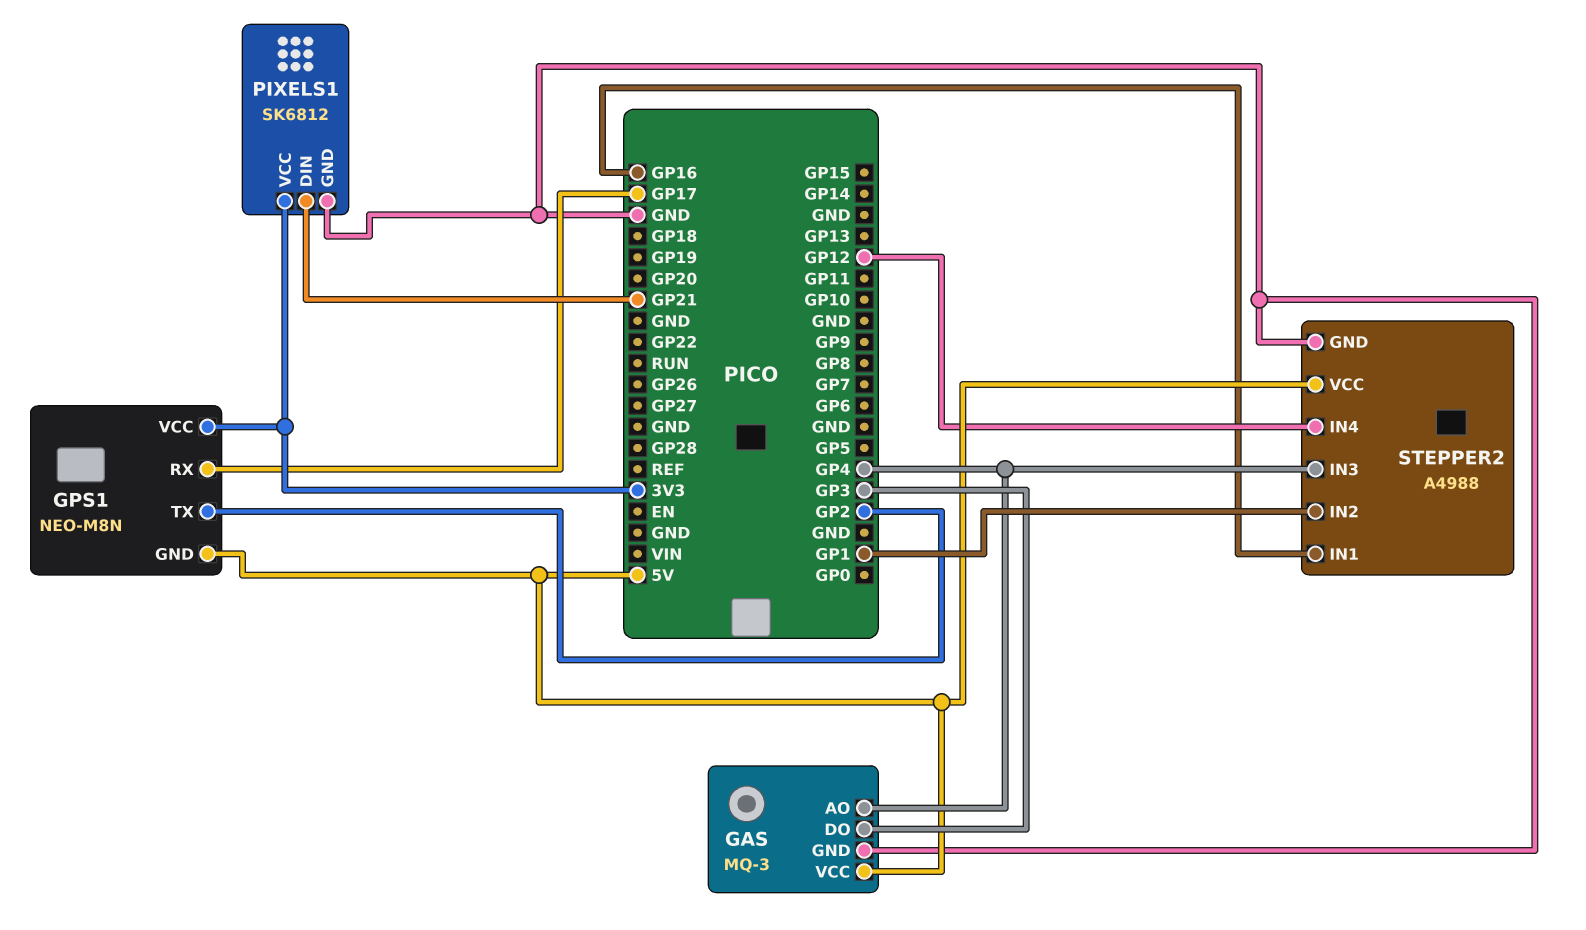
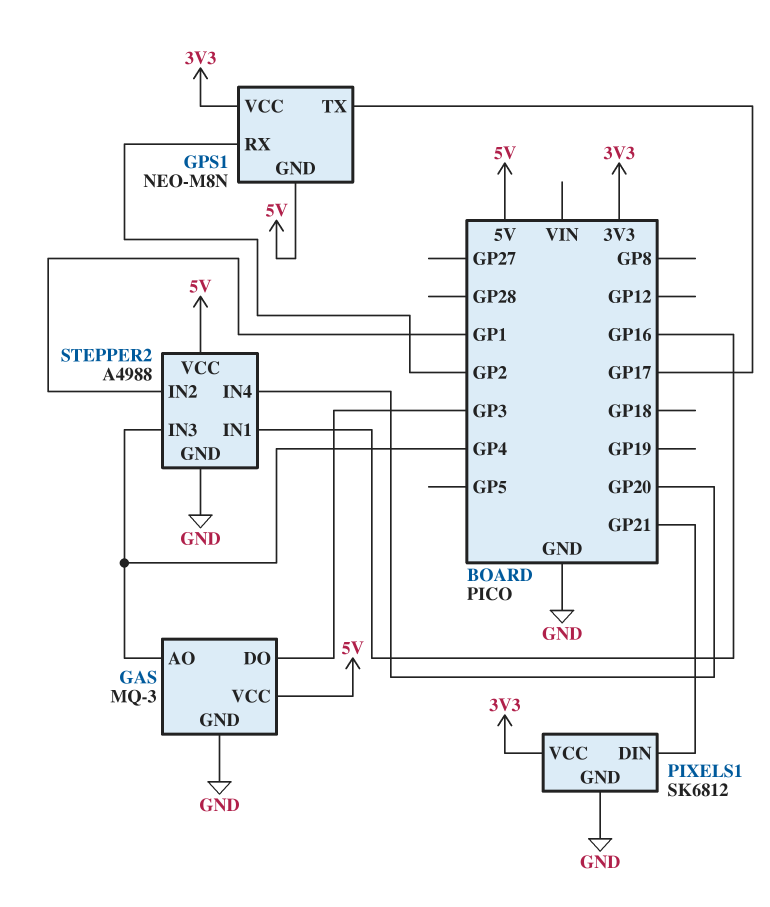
GPS1 pin RX: GP17 -> GP2
GPS1 pin TX: GP2 -> GP17
STEPPER2 pin IN4: GP12 -> GP20

